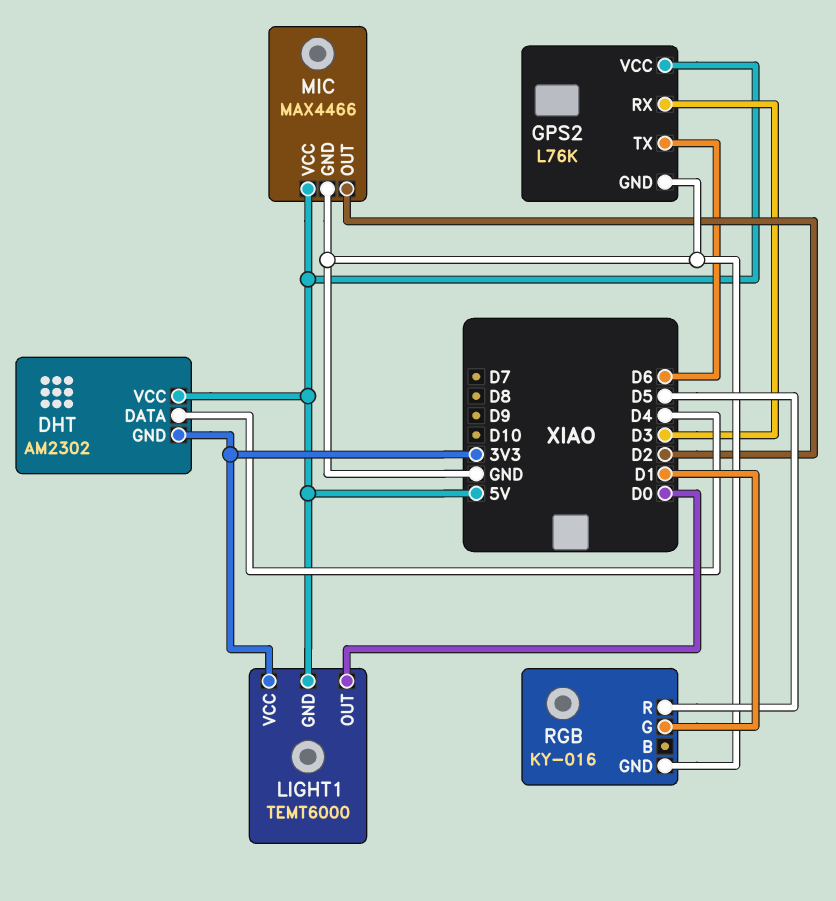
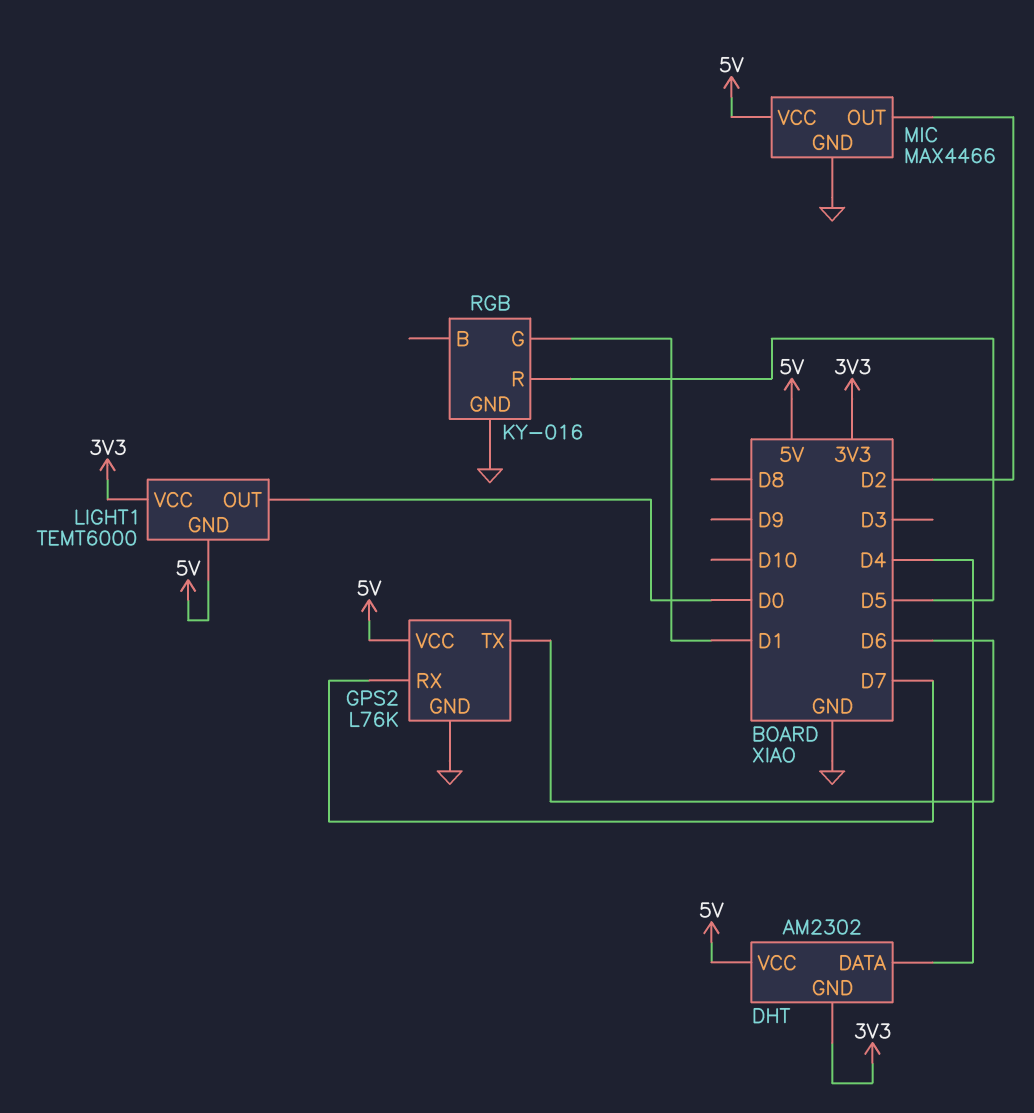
GPS2 pin RX: D3 -> D7

